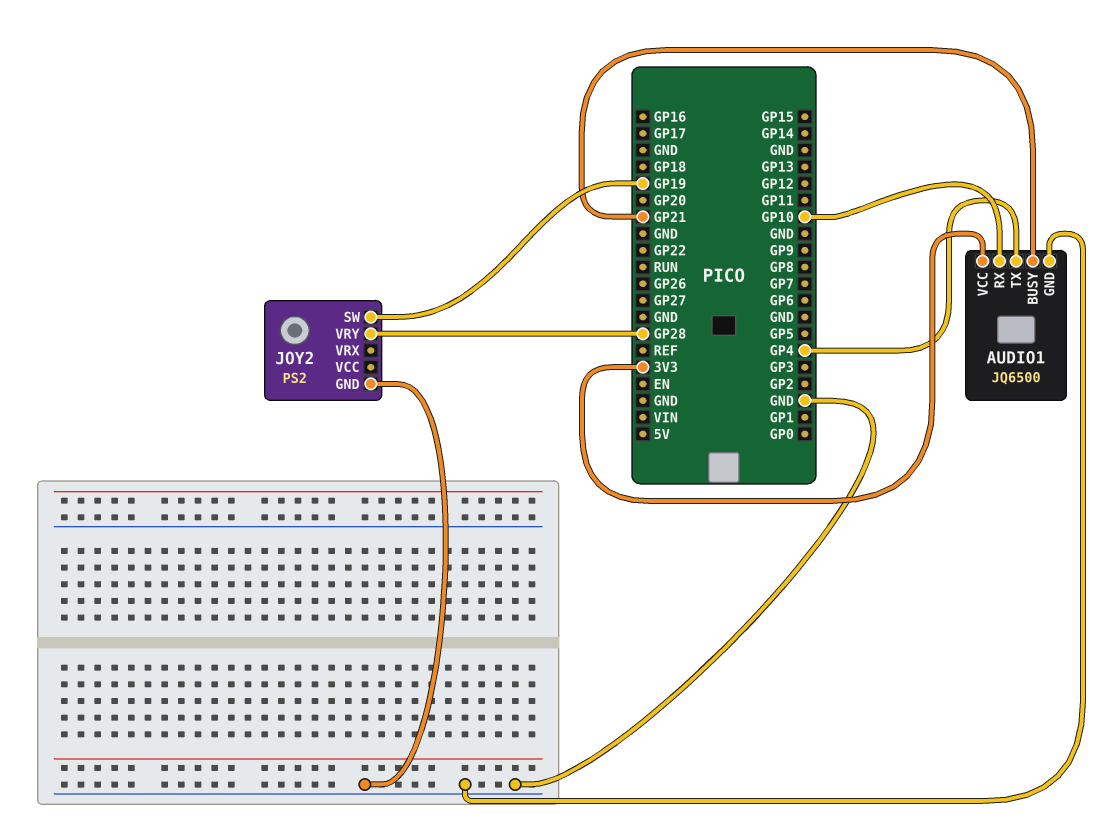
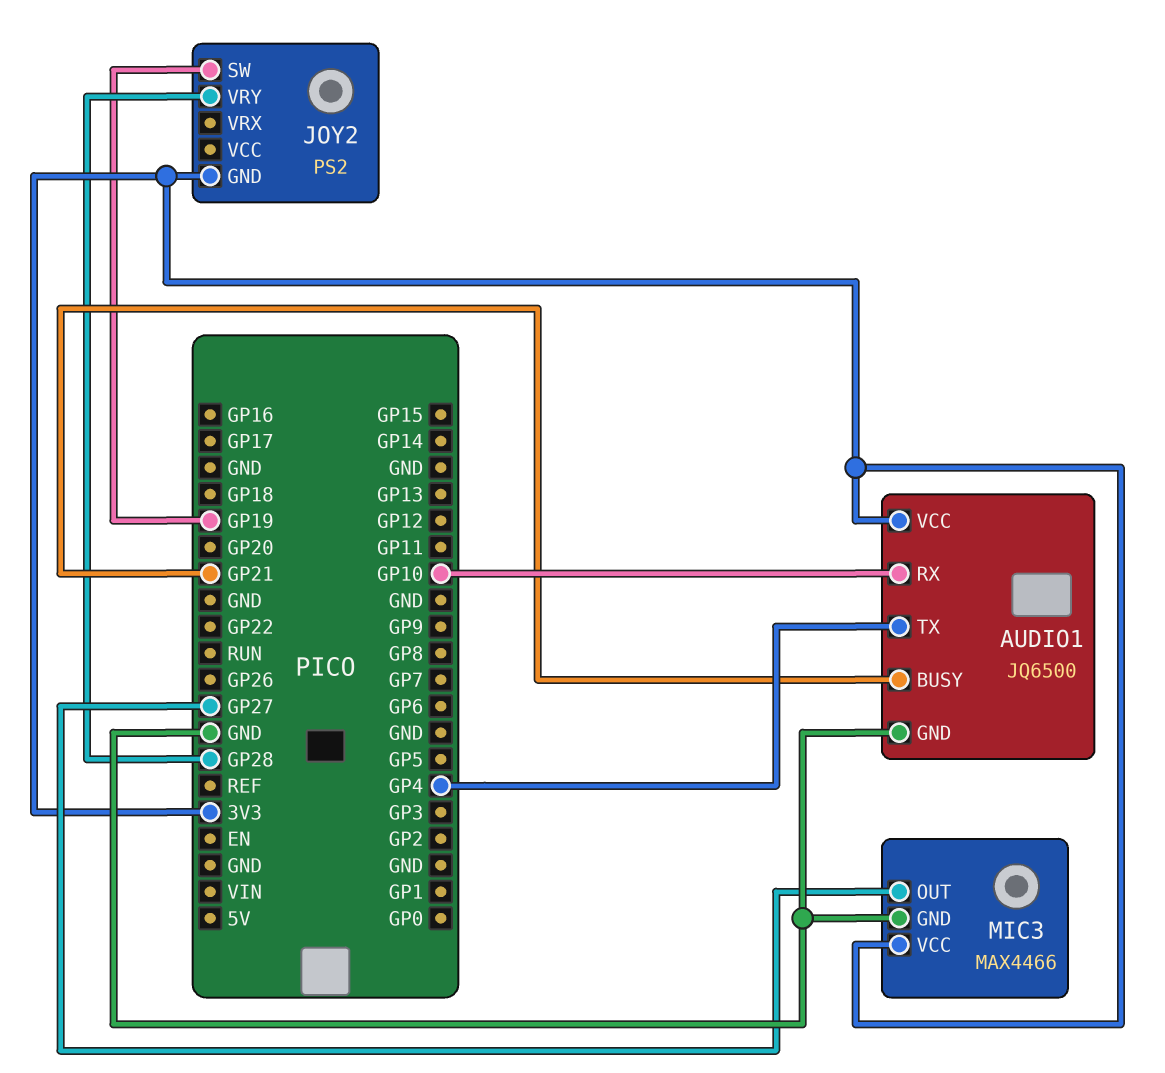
JOY2 pin GND: GND -> 3V3
MIC3: none -> MAX4466
MIC3 pin GND: none -> GND
MIC3 pin OUT: none -> GP27
MIC3 pin VCC: none -> 3V3

